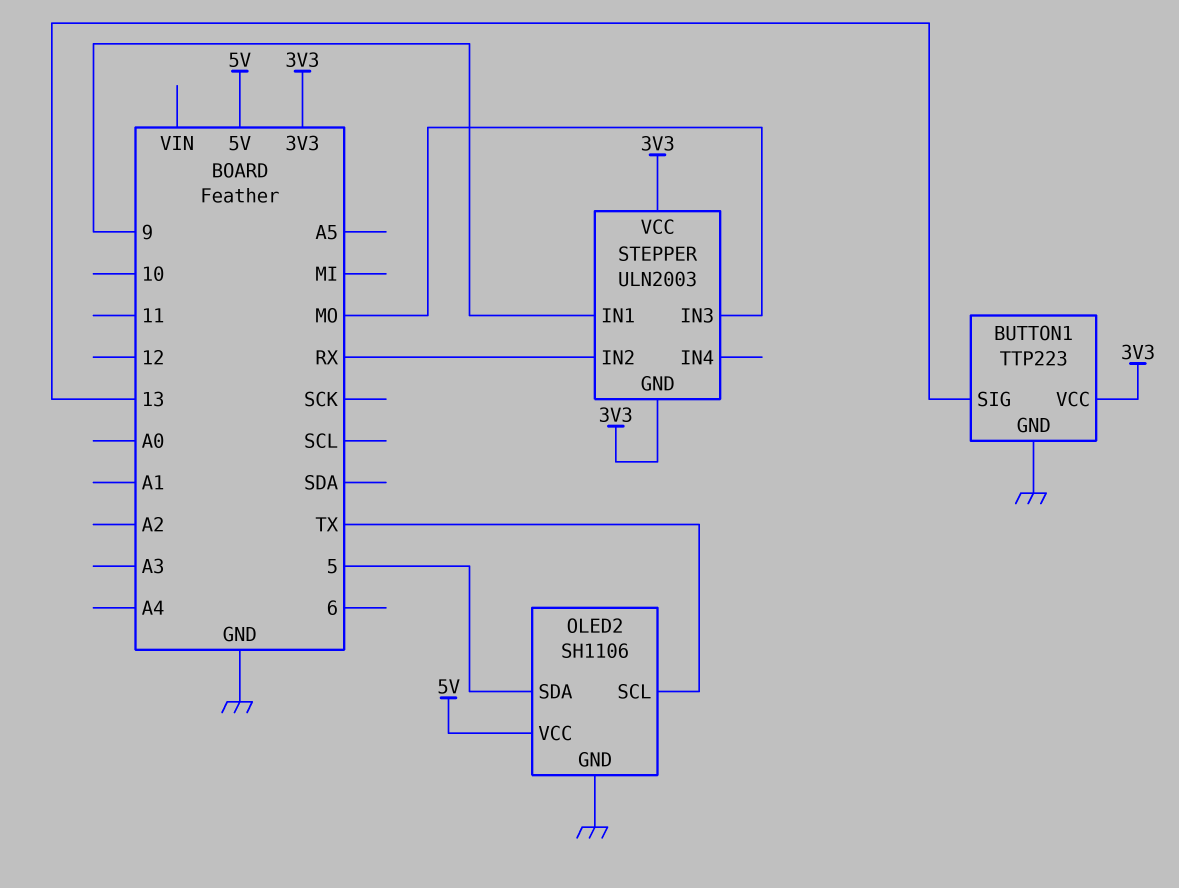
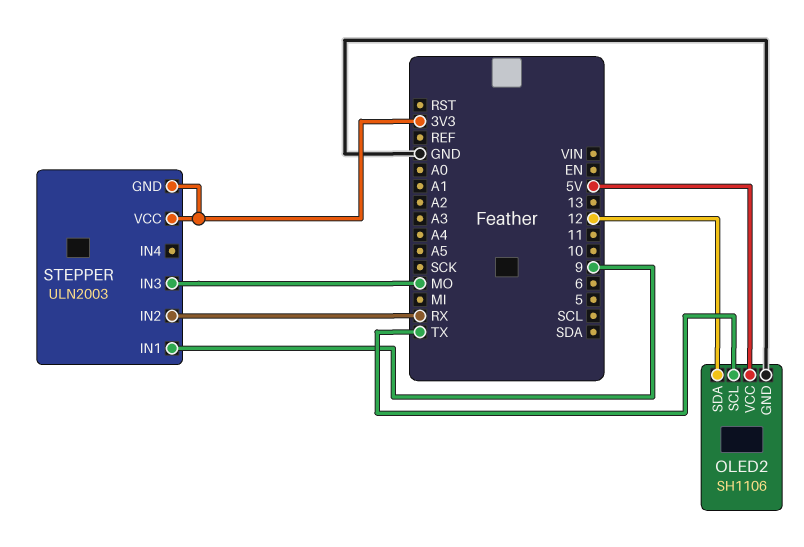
BUTTON1: TTP223 -> none
BUTTON1 pin GND: GND -> none
BUTTON1 pin SIG: 13 -> none
BUTTON1 pin VCC: 3V3 -> none
OLED2 pin SDA: 5 -> 12

